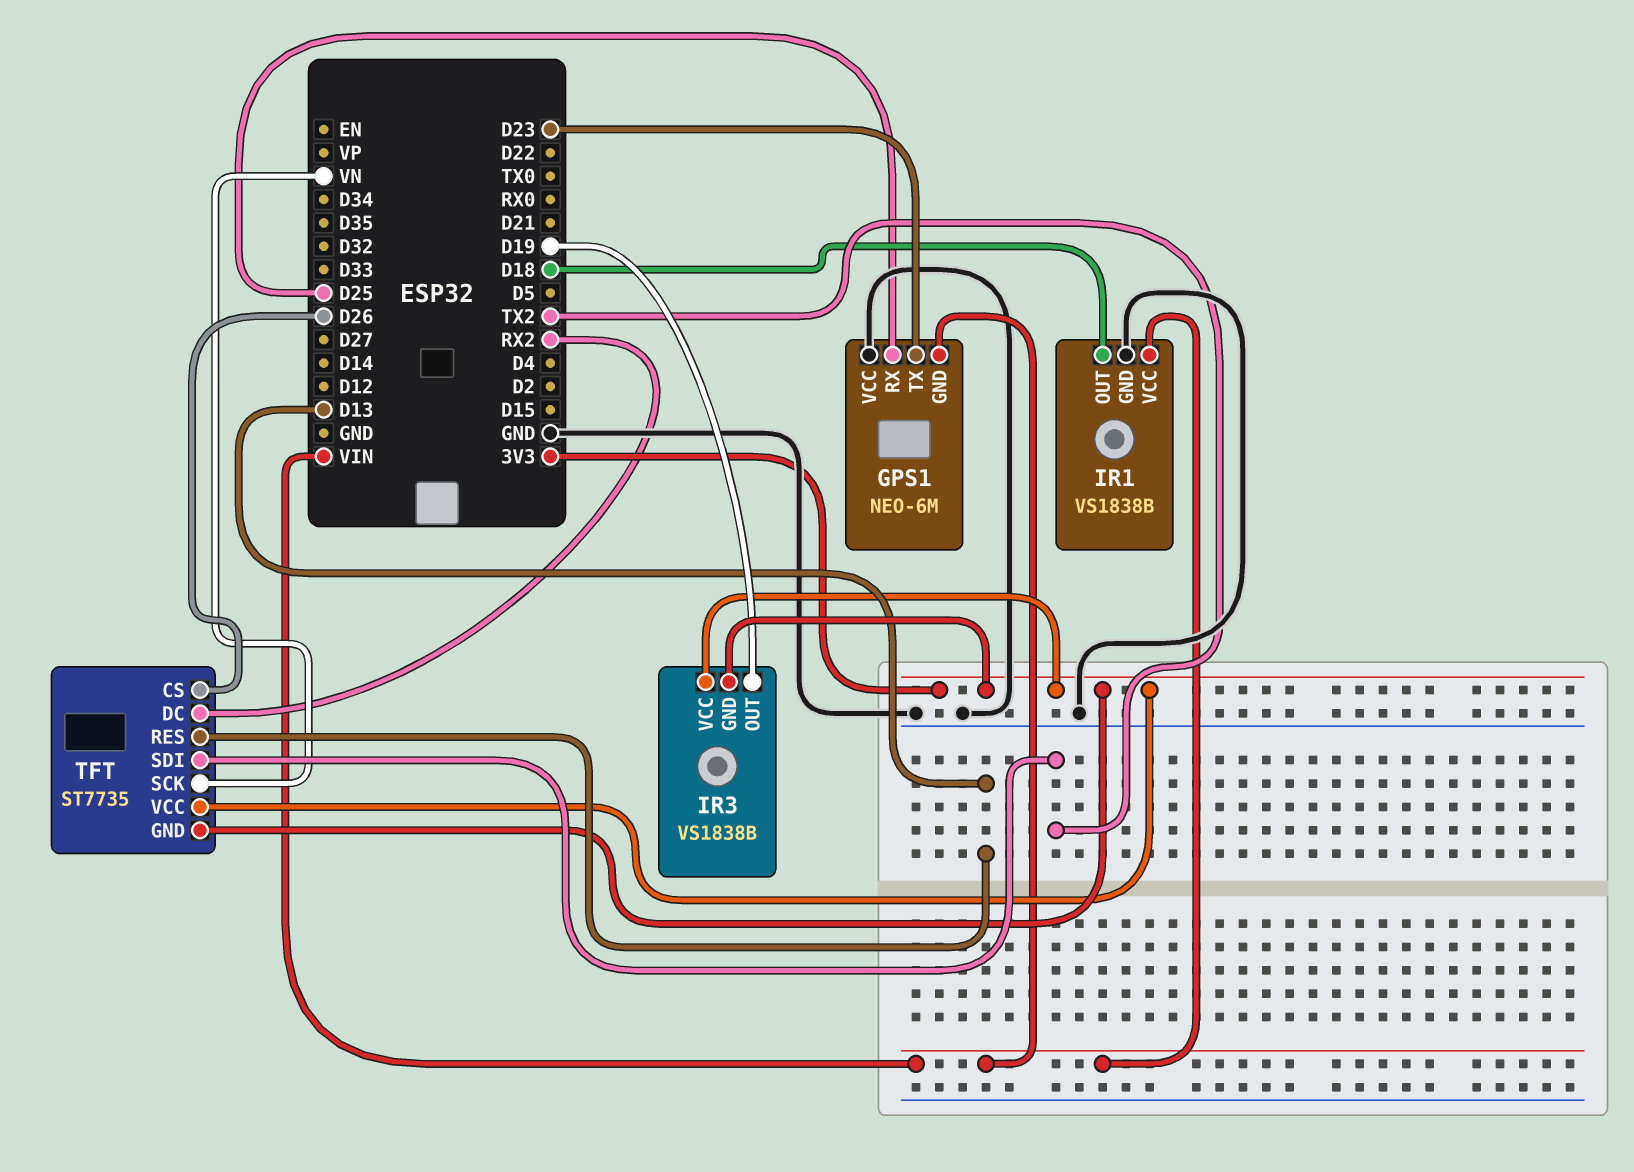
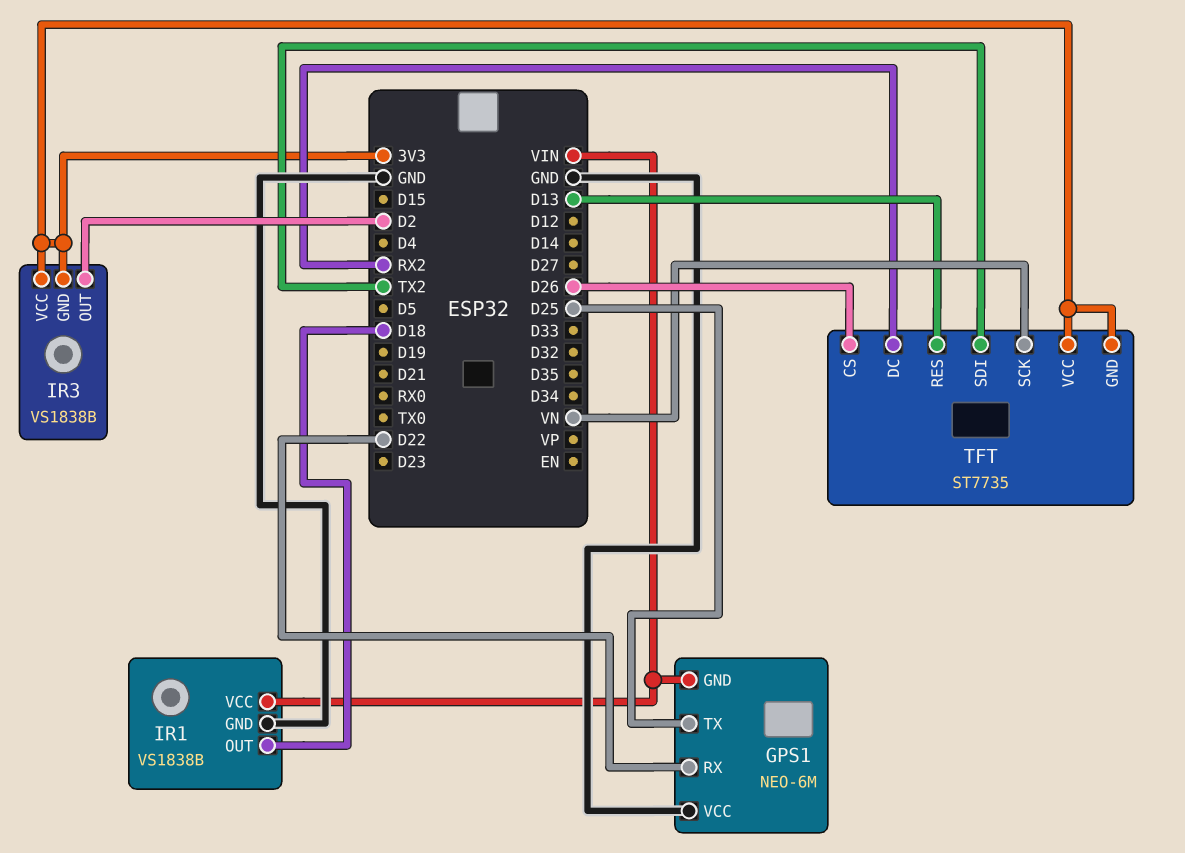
GPS1 pin RX: D25 -> D22
GPS1 pin TX: D23 -> D25
IR3 pin OUT: D19 -> D2

